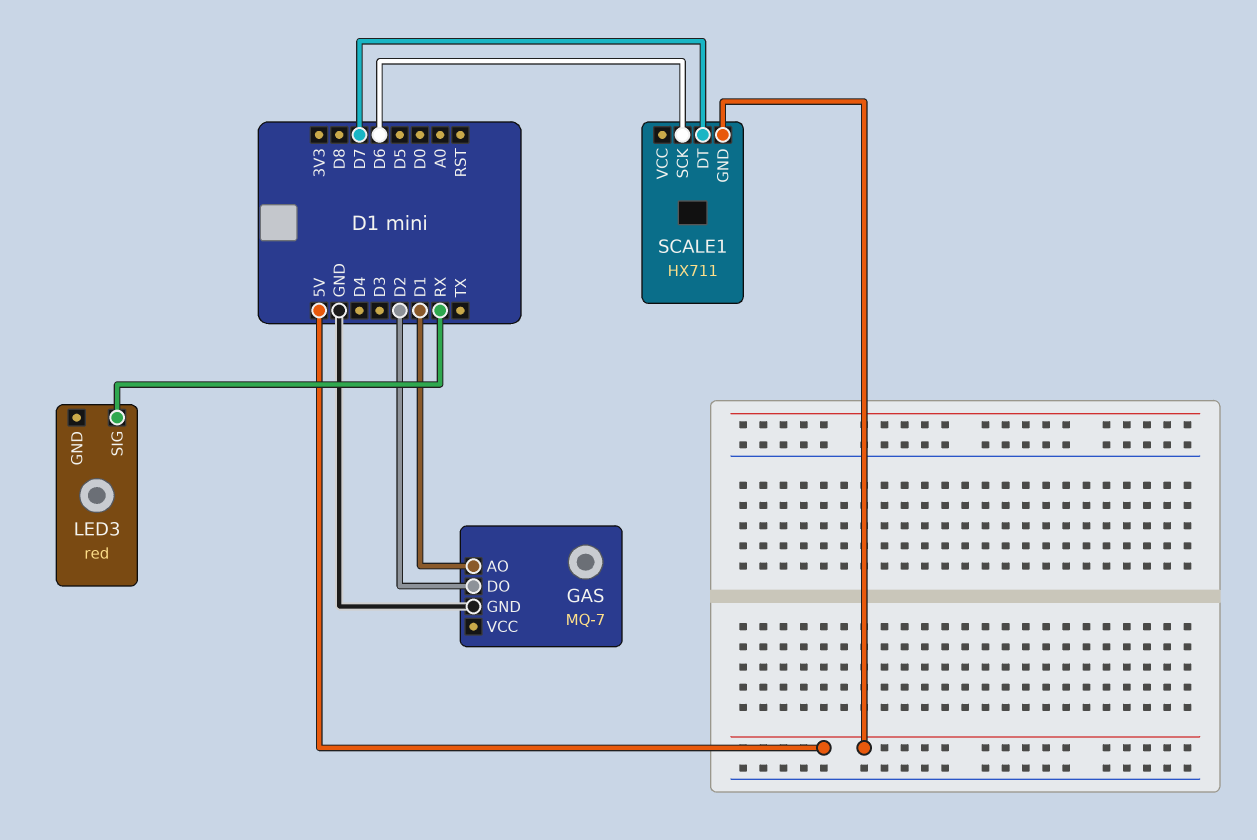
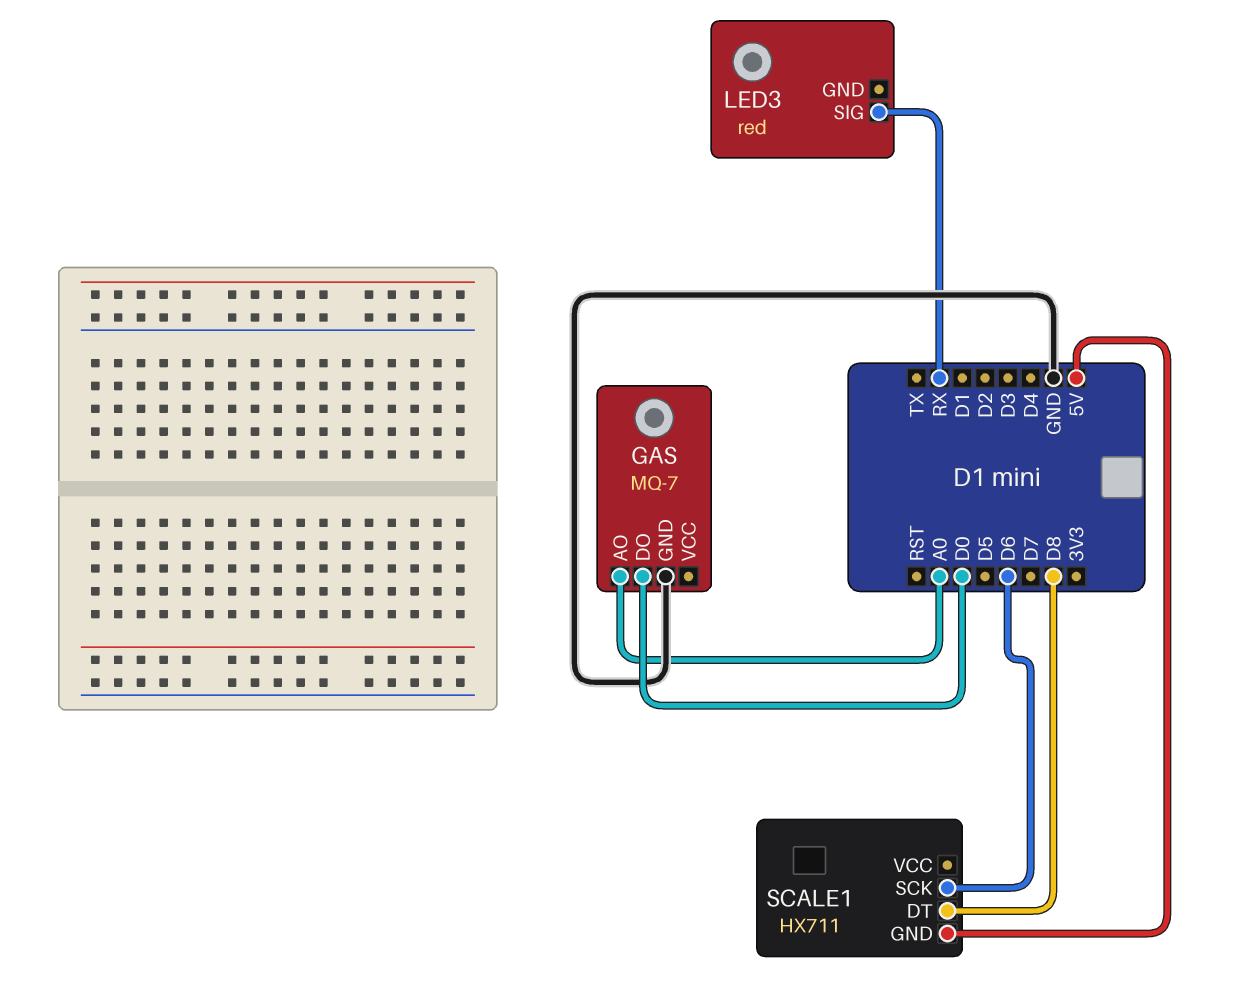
GAS pin AO: D1 -> A0
GAS pin DO: D2 -> D0
SCALE1 pin DT: D7 -> D8

